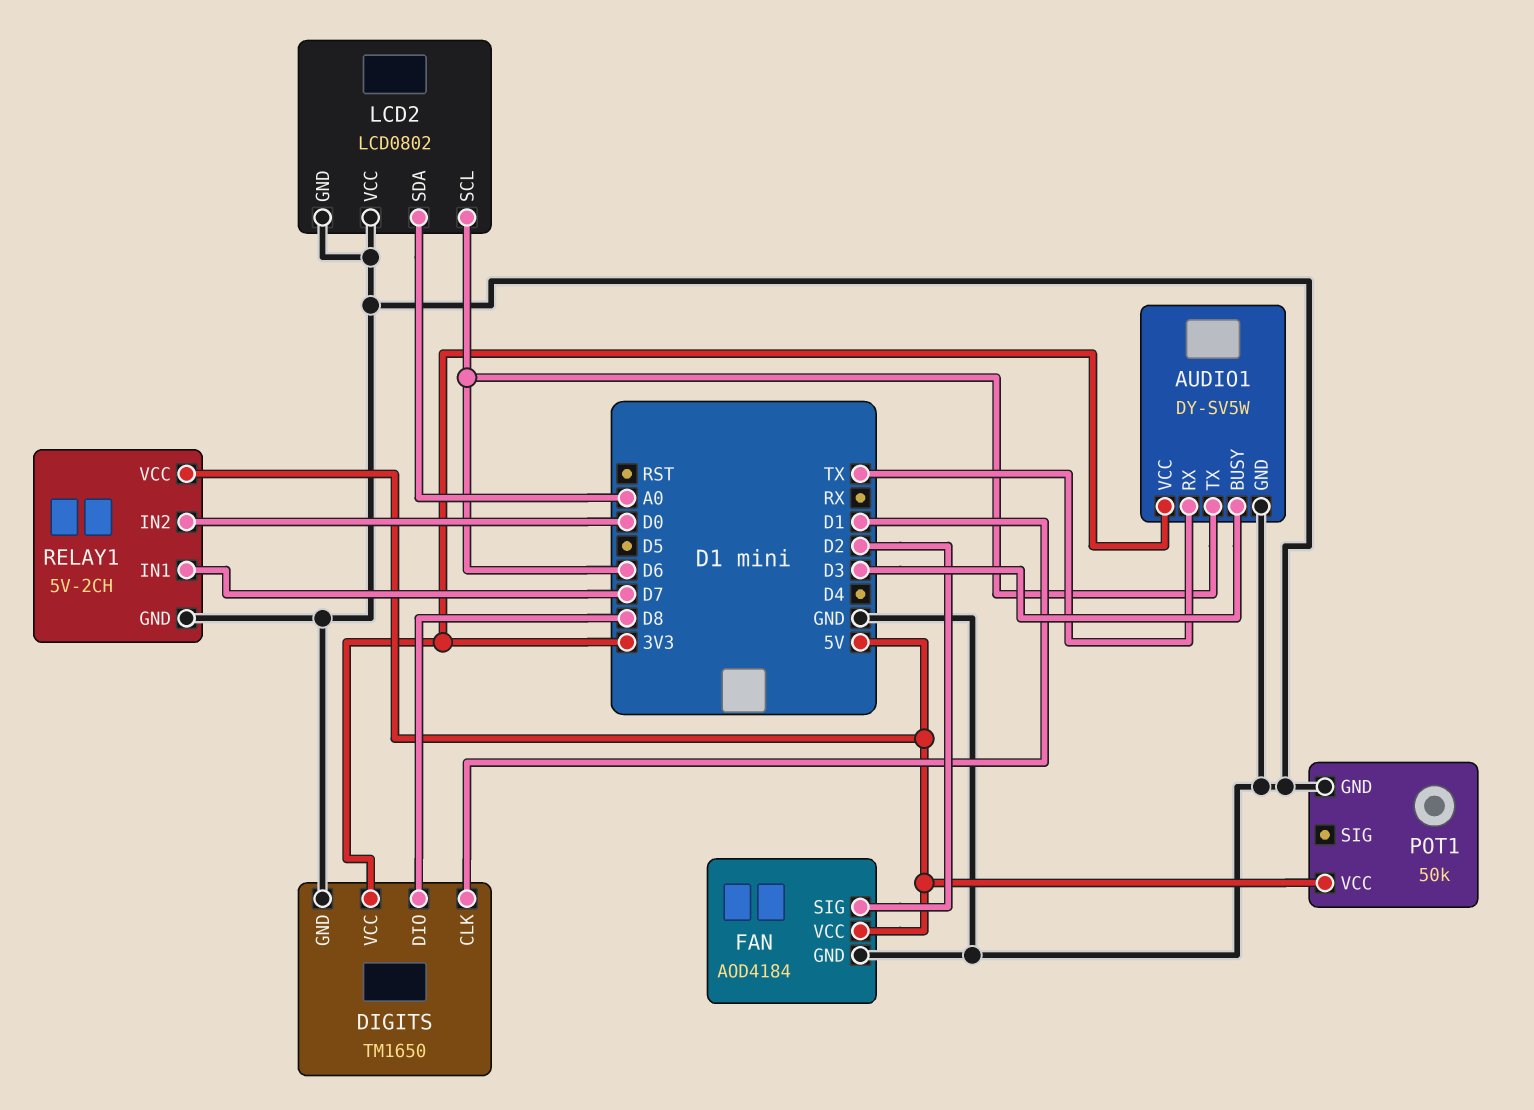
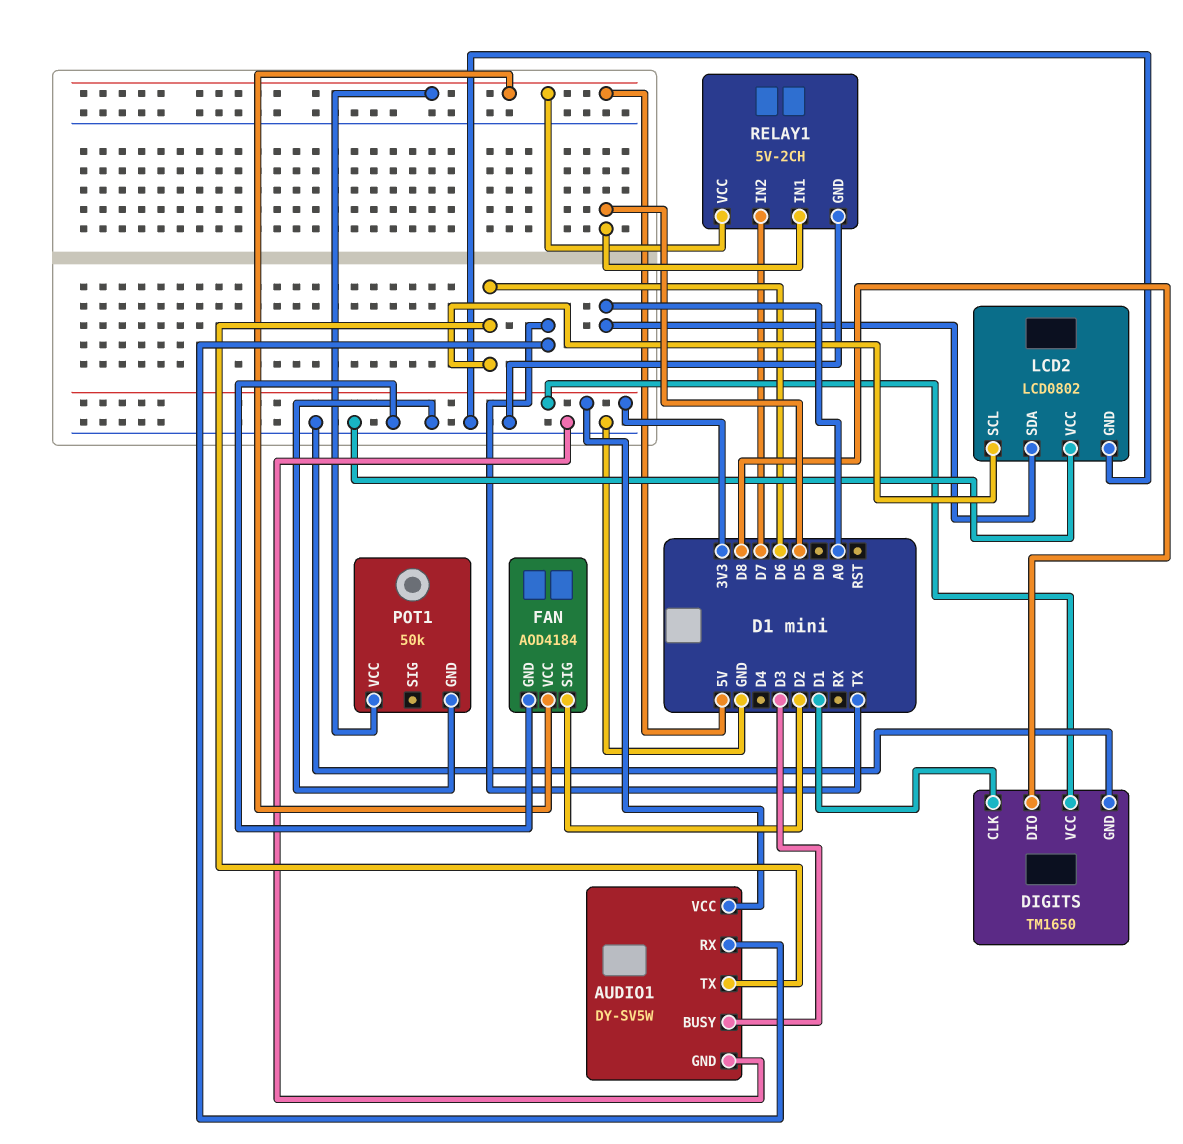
RELAY1 pin IN1: D7 -> D5
RELAY1 pin IN2: D0 -> D7

